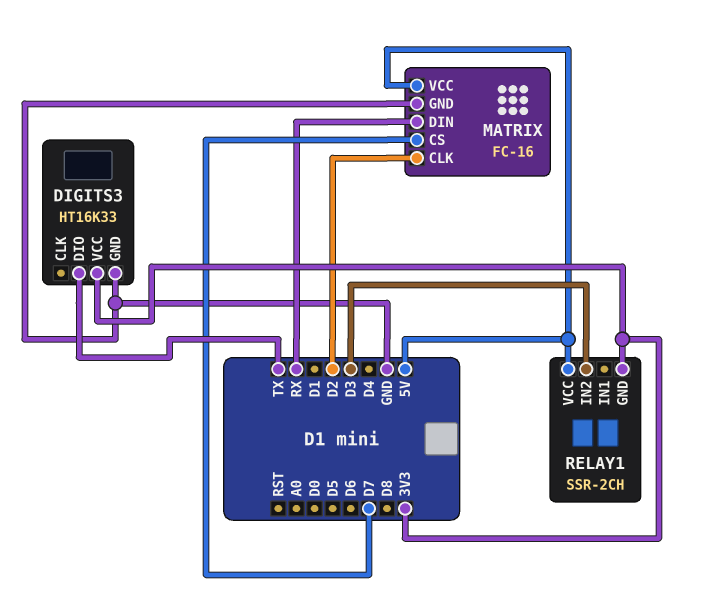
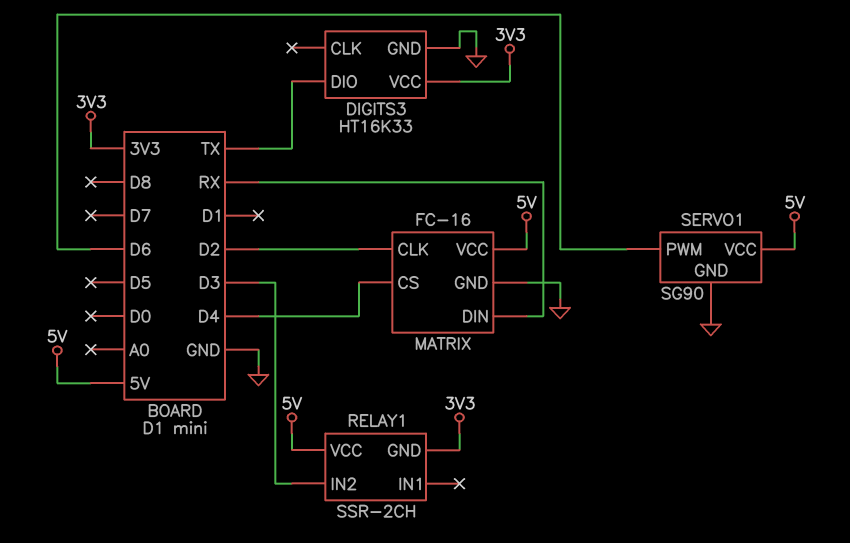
MATRIX pin CS: D7 -> D4
SERVO1: none -> SG90
SERVO1 pin GND: none -> GND
SERVO1 pin PWM: none -> D6
SERVO1 pin VCC: none -> 5V

